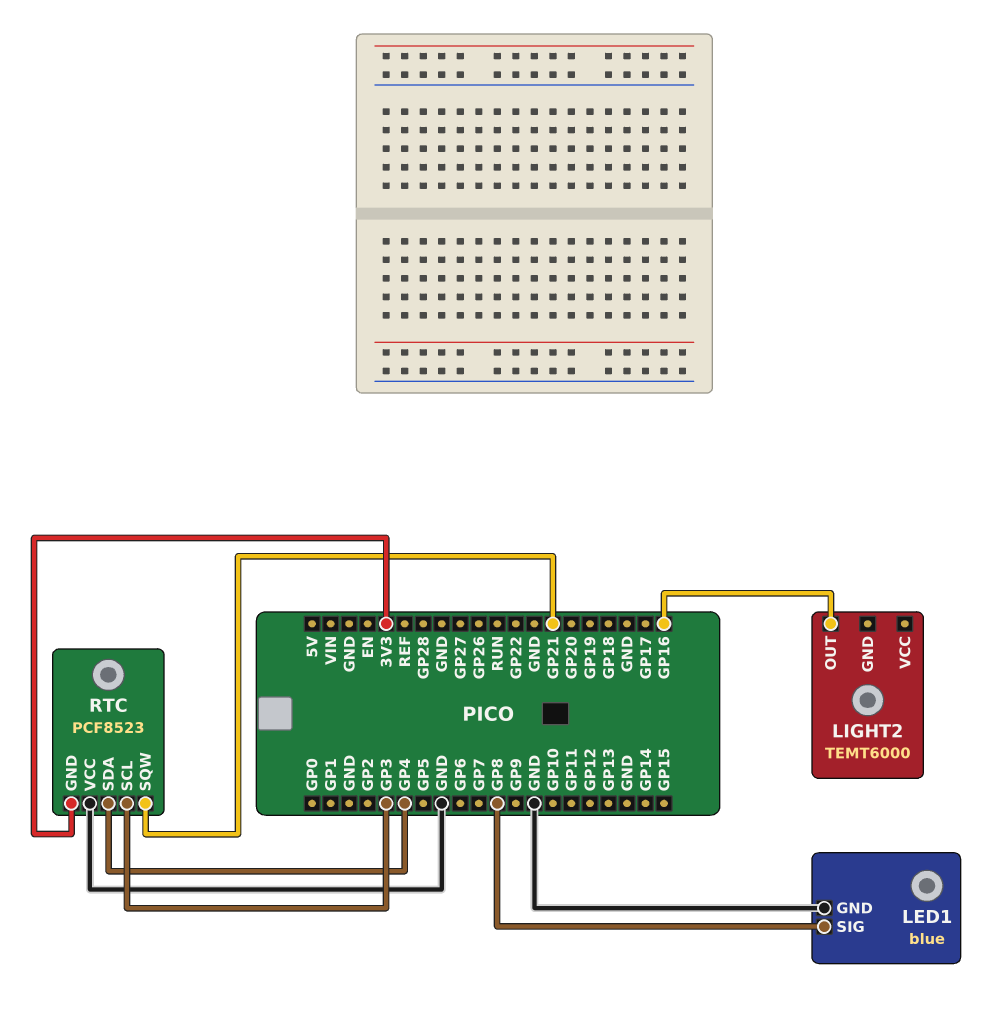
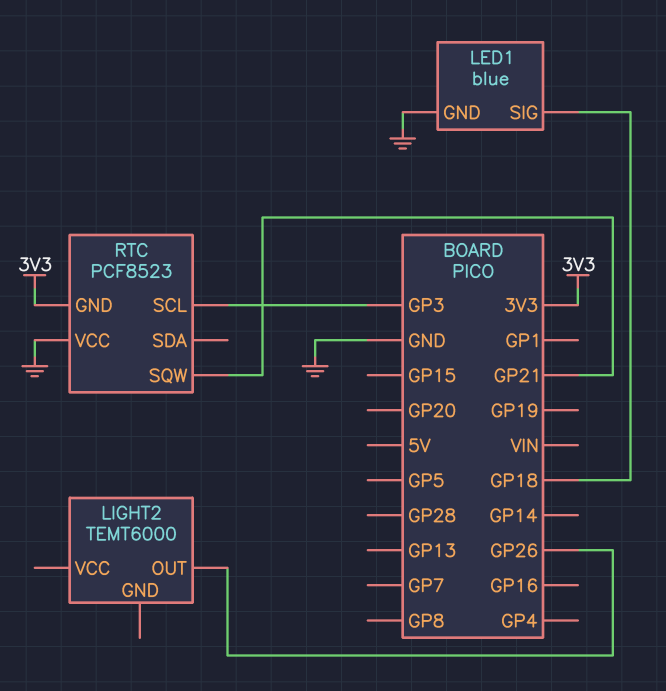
LED1 pin SIG: GP8 -> GP18
LIGHT2 pin OUT: GP16 -> GP26
RTC pin SDA: GP4 -> none

